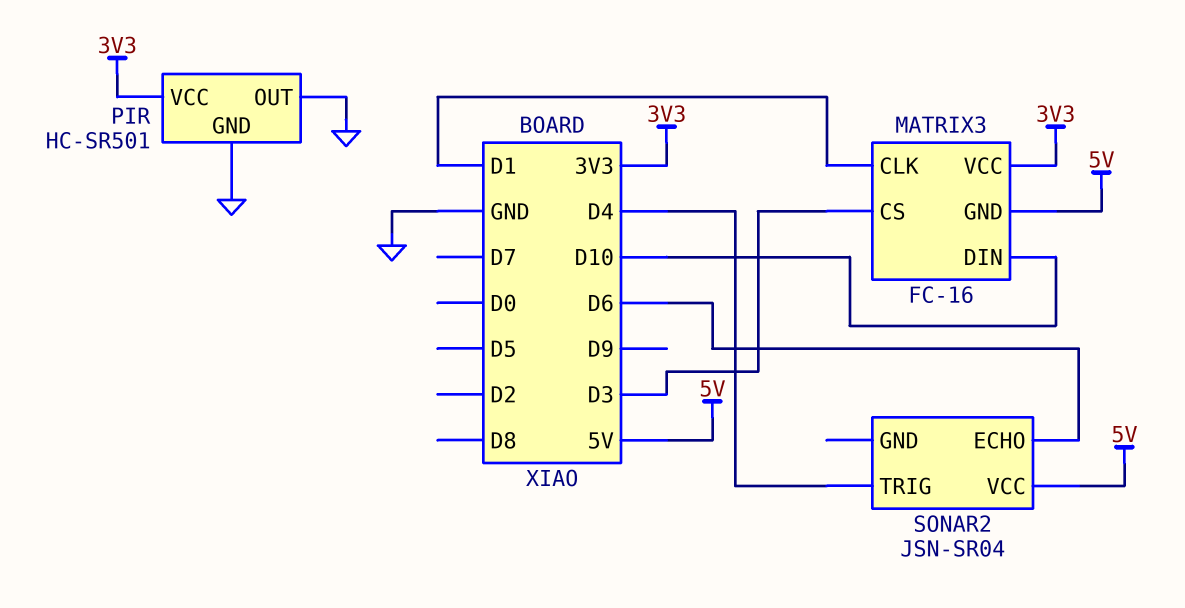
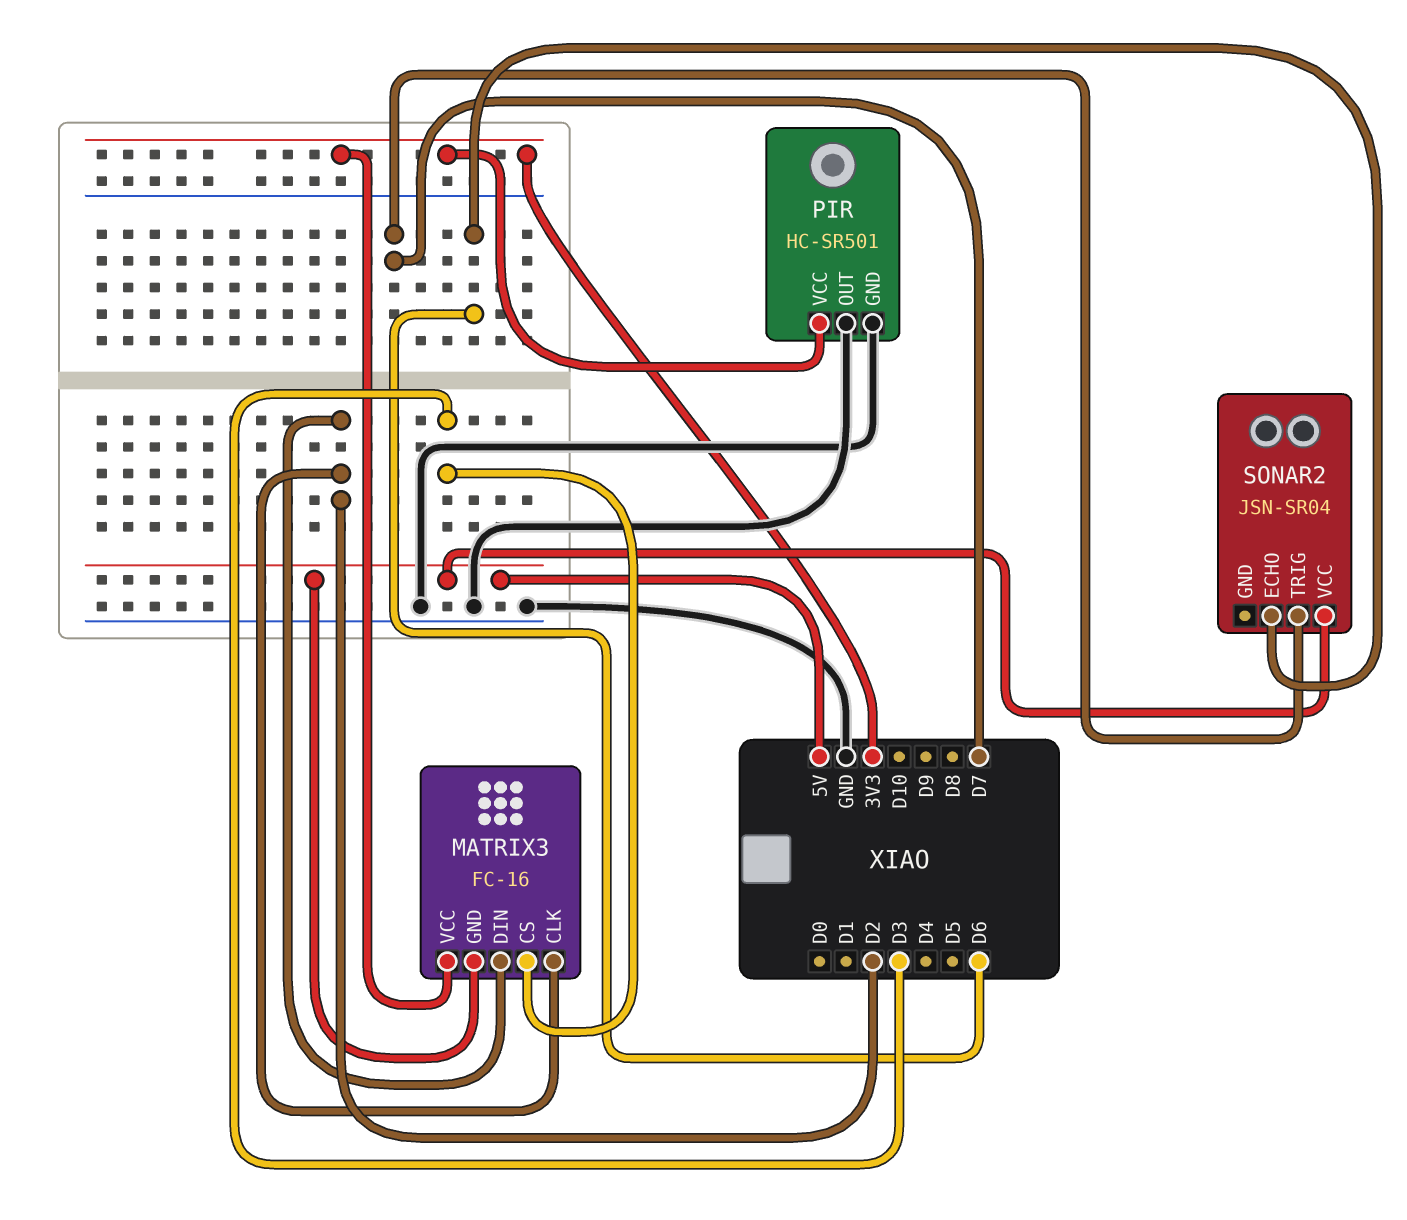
MATRIX3 pin CLK: D1 -> D2
MATRIX3 pin DIN: D10 -> D2
SONAR2 pin TRIG: D4 -> D7

